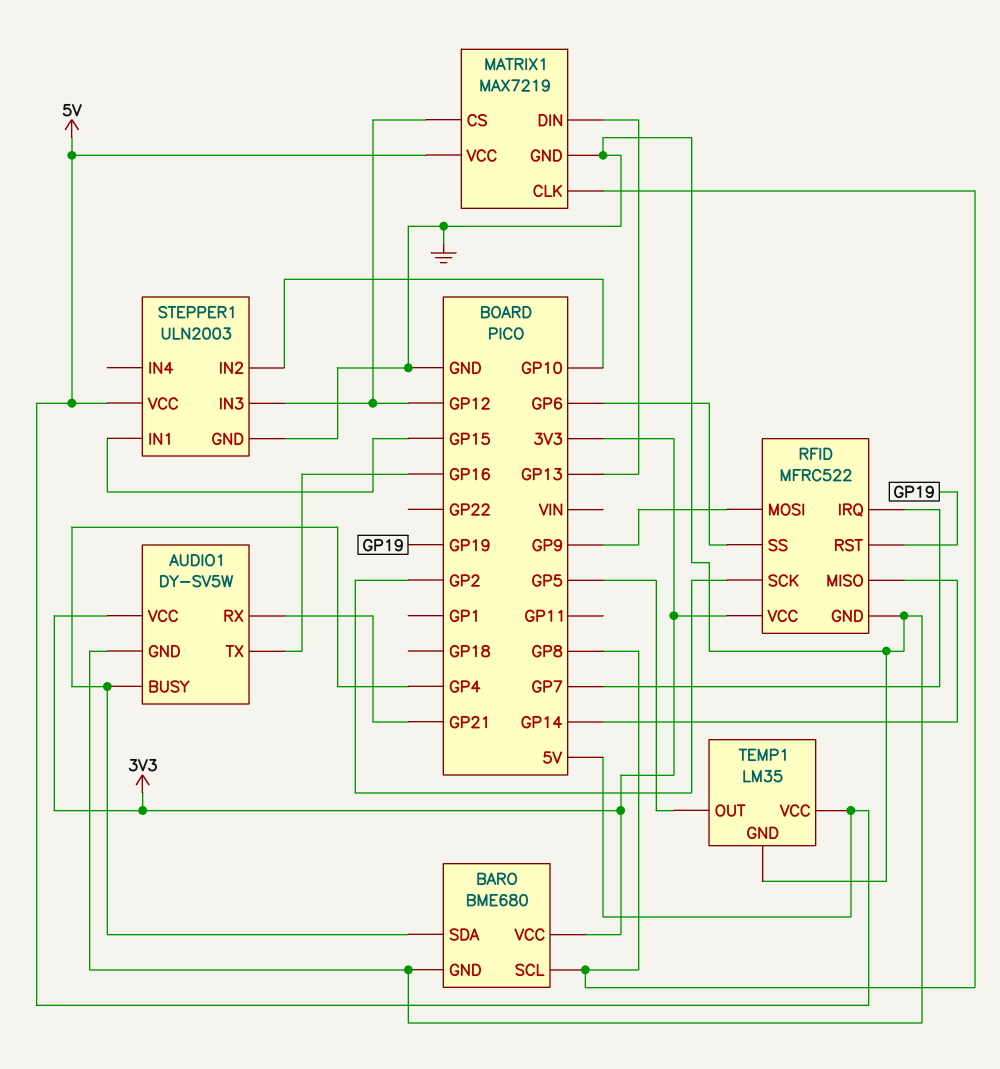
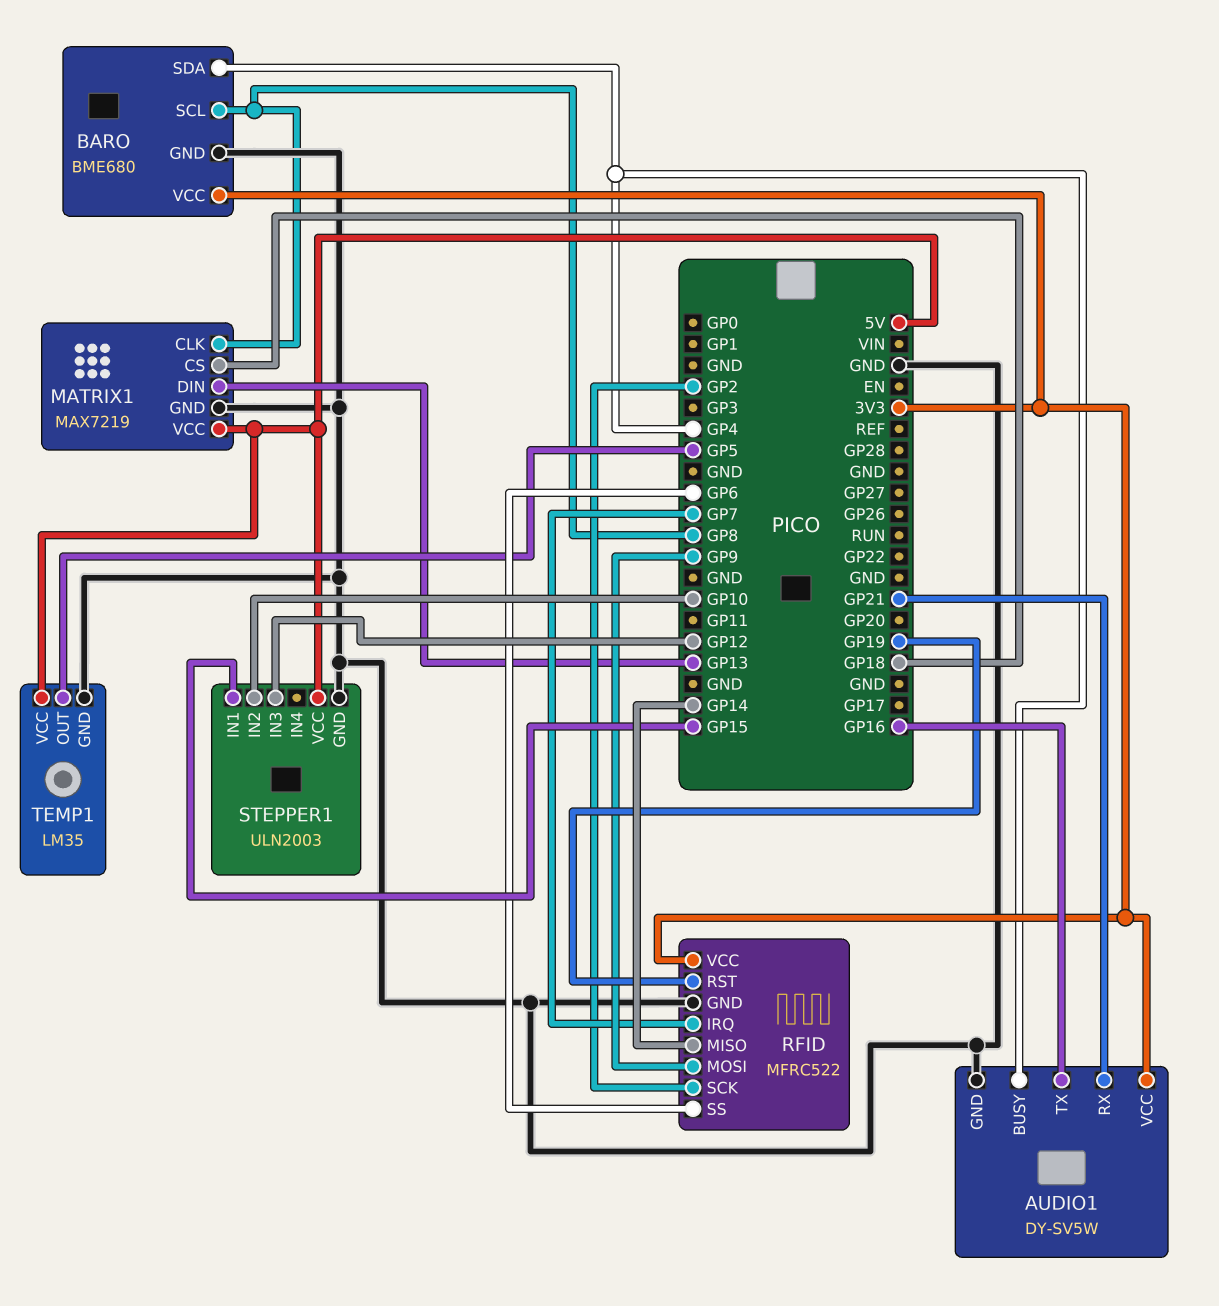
MATRIX1 pin CS: GP12 -> GP18

